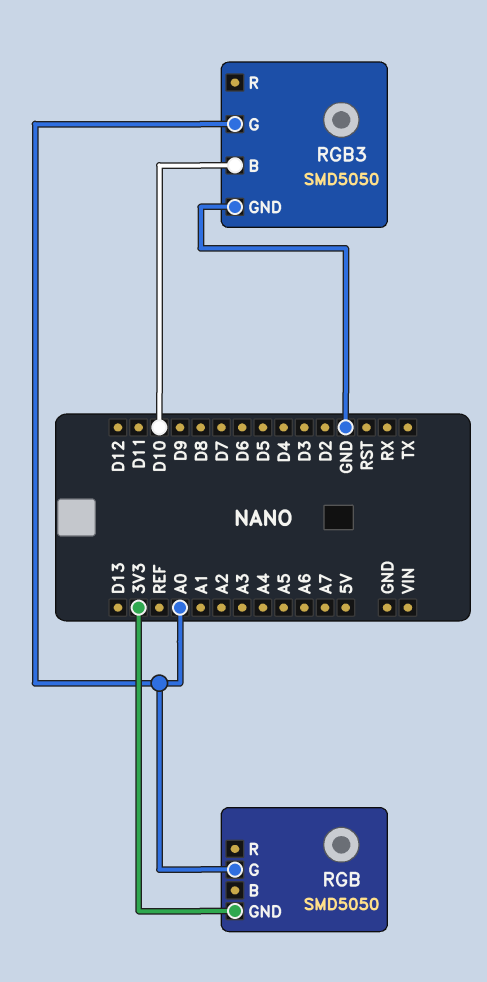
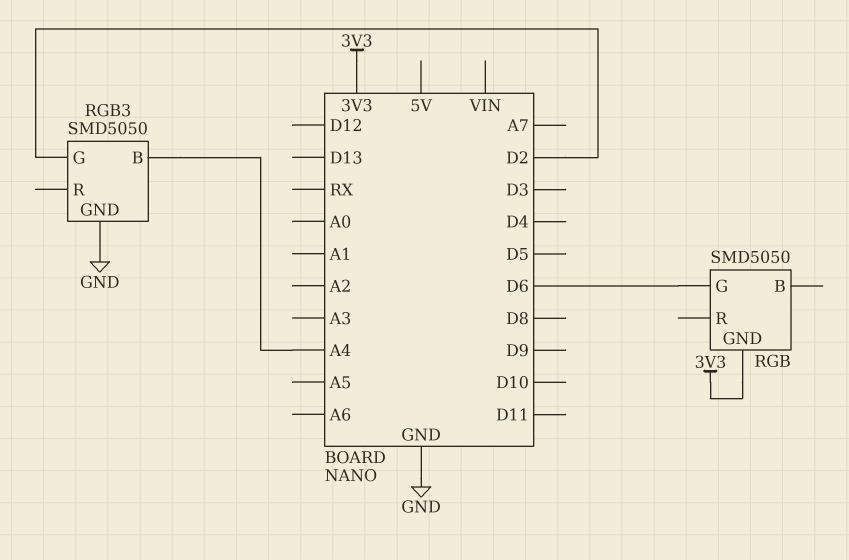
RGB pin G: A0 -> D6
RGB3 pin B: D10 -> A4
RGB3 pin G: A0 -> D2

